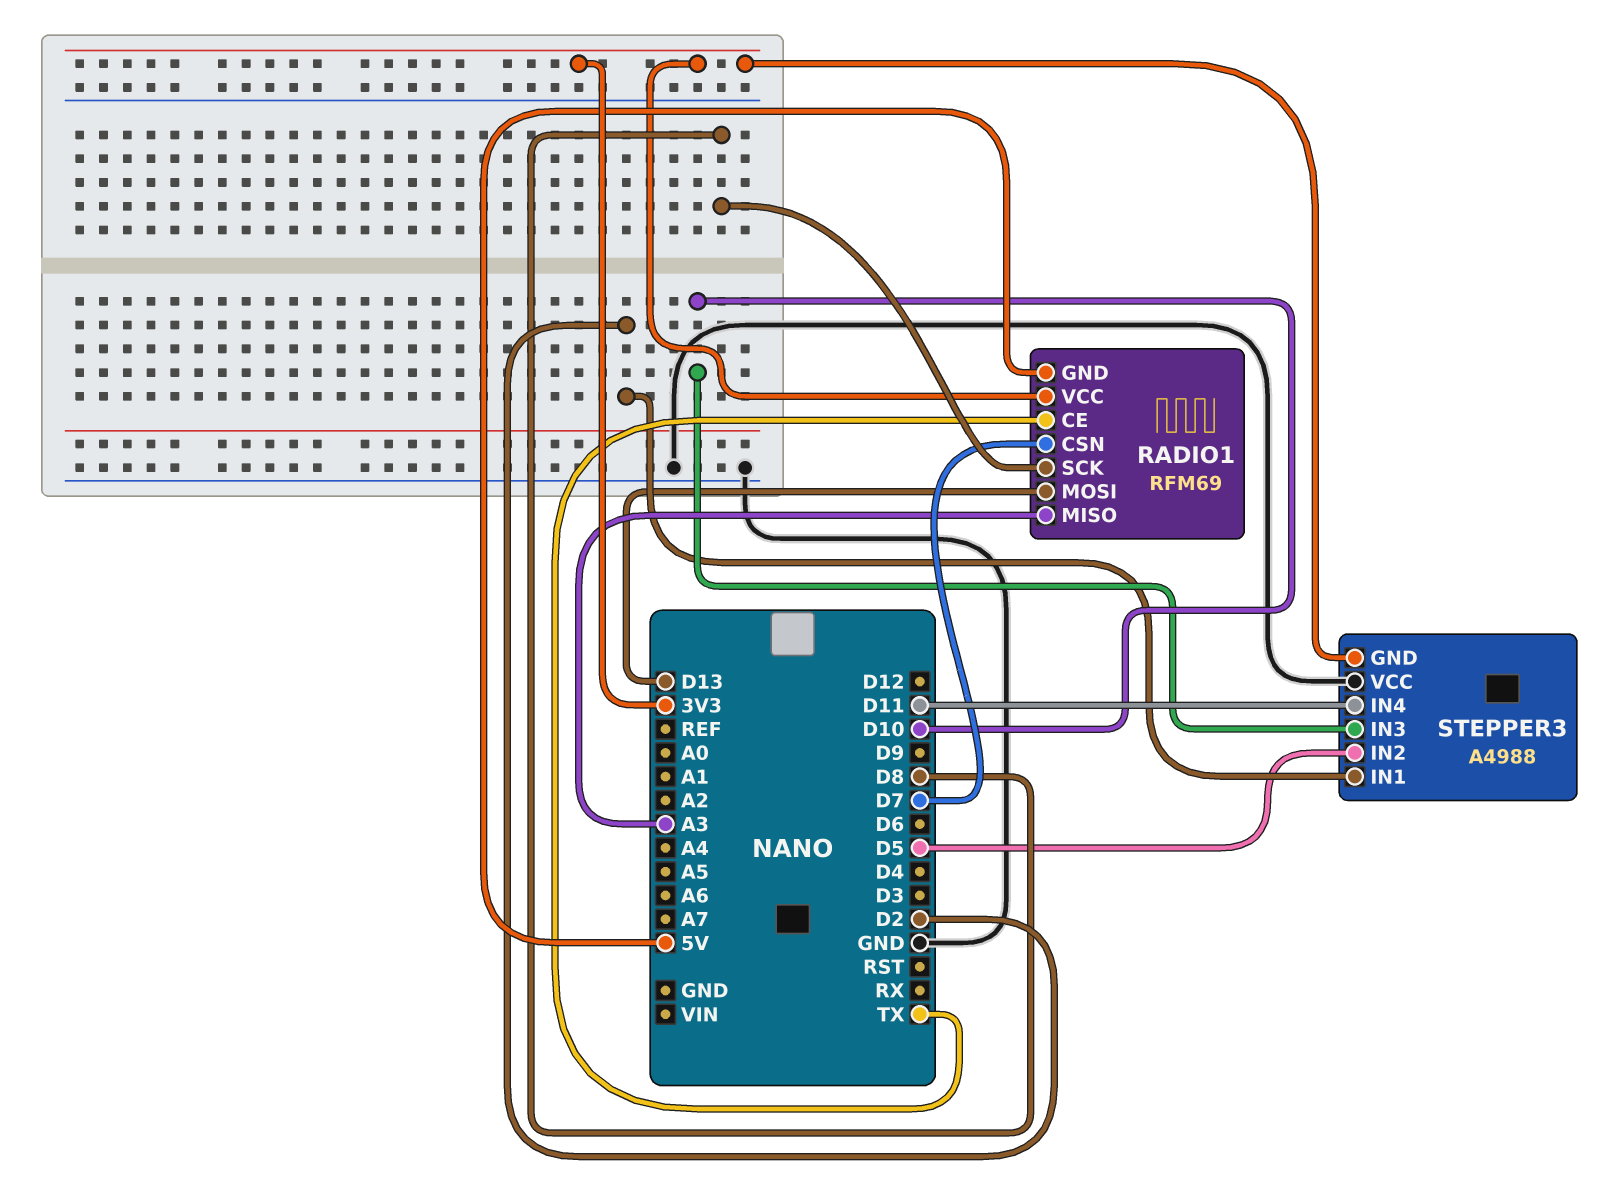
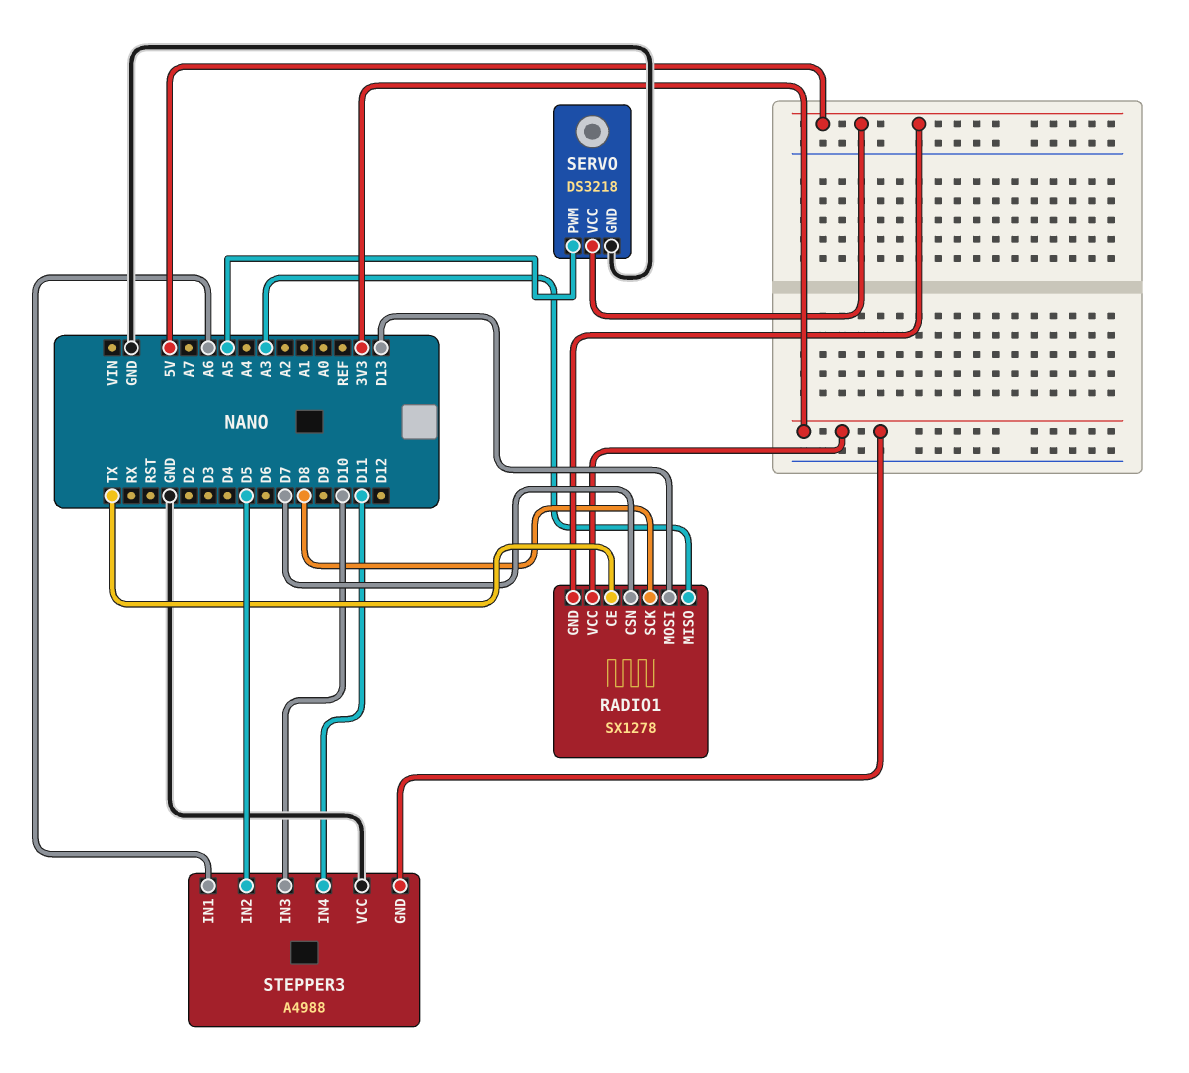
RADIO1: RFM69 -> SX1278
SERVO: none -> DS3218
SERVO pin GND: none -> GND
SERVO pin PWM: none -> A5
SERVO pin VCC: none -> 5V
STEPPER3 pin IN1: D2 -> A6

